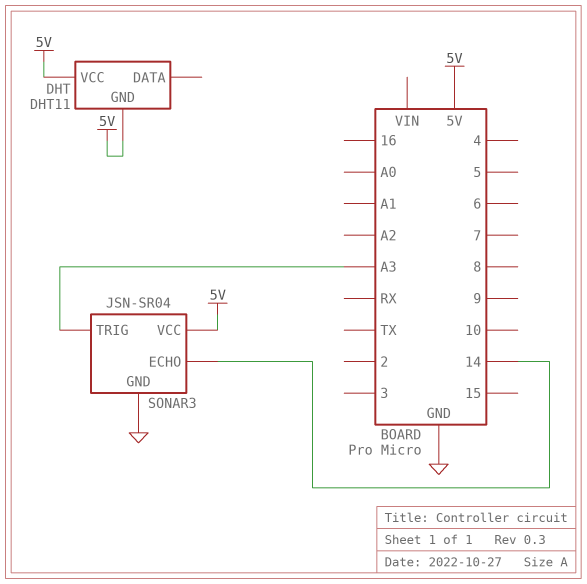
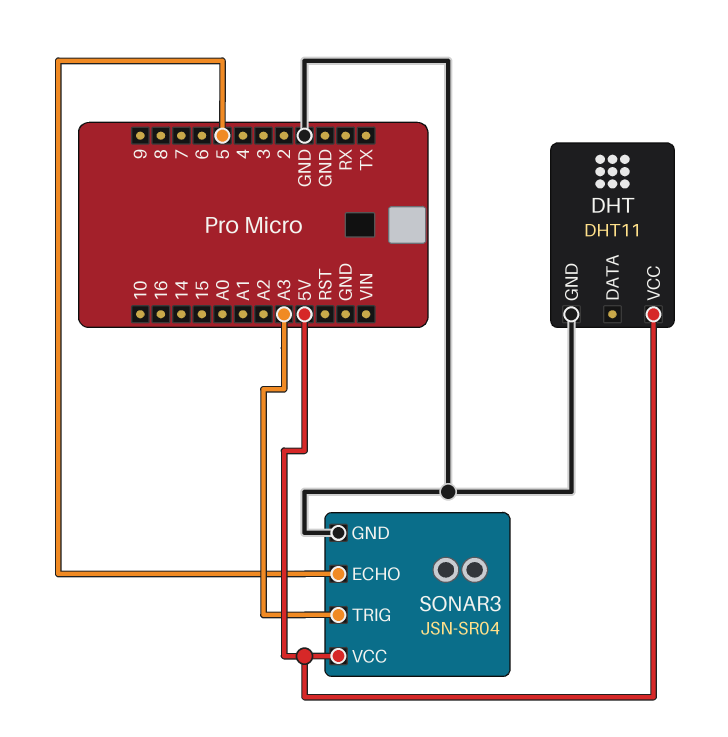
DHT pin GND: 5V -> GND
SONAR3 pin ECHO: 14 -> 5

